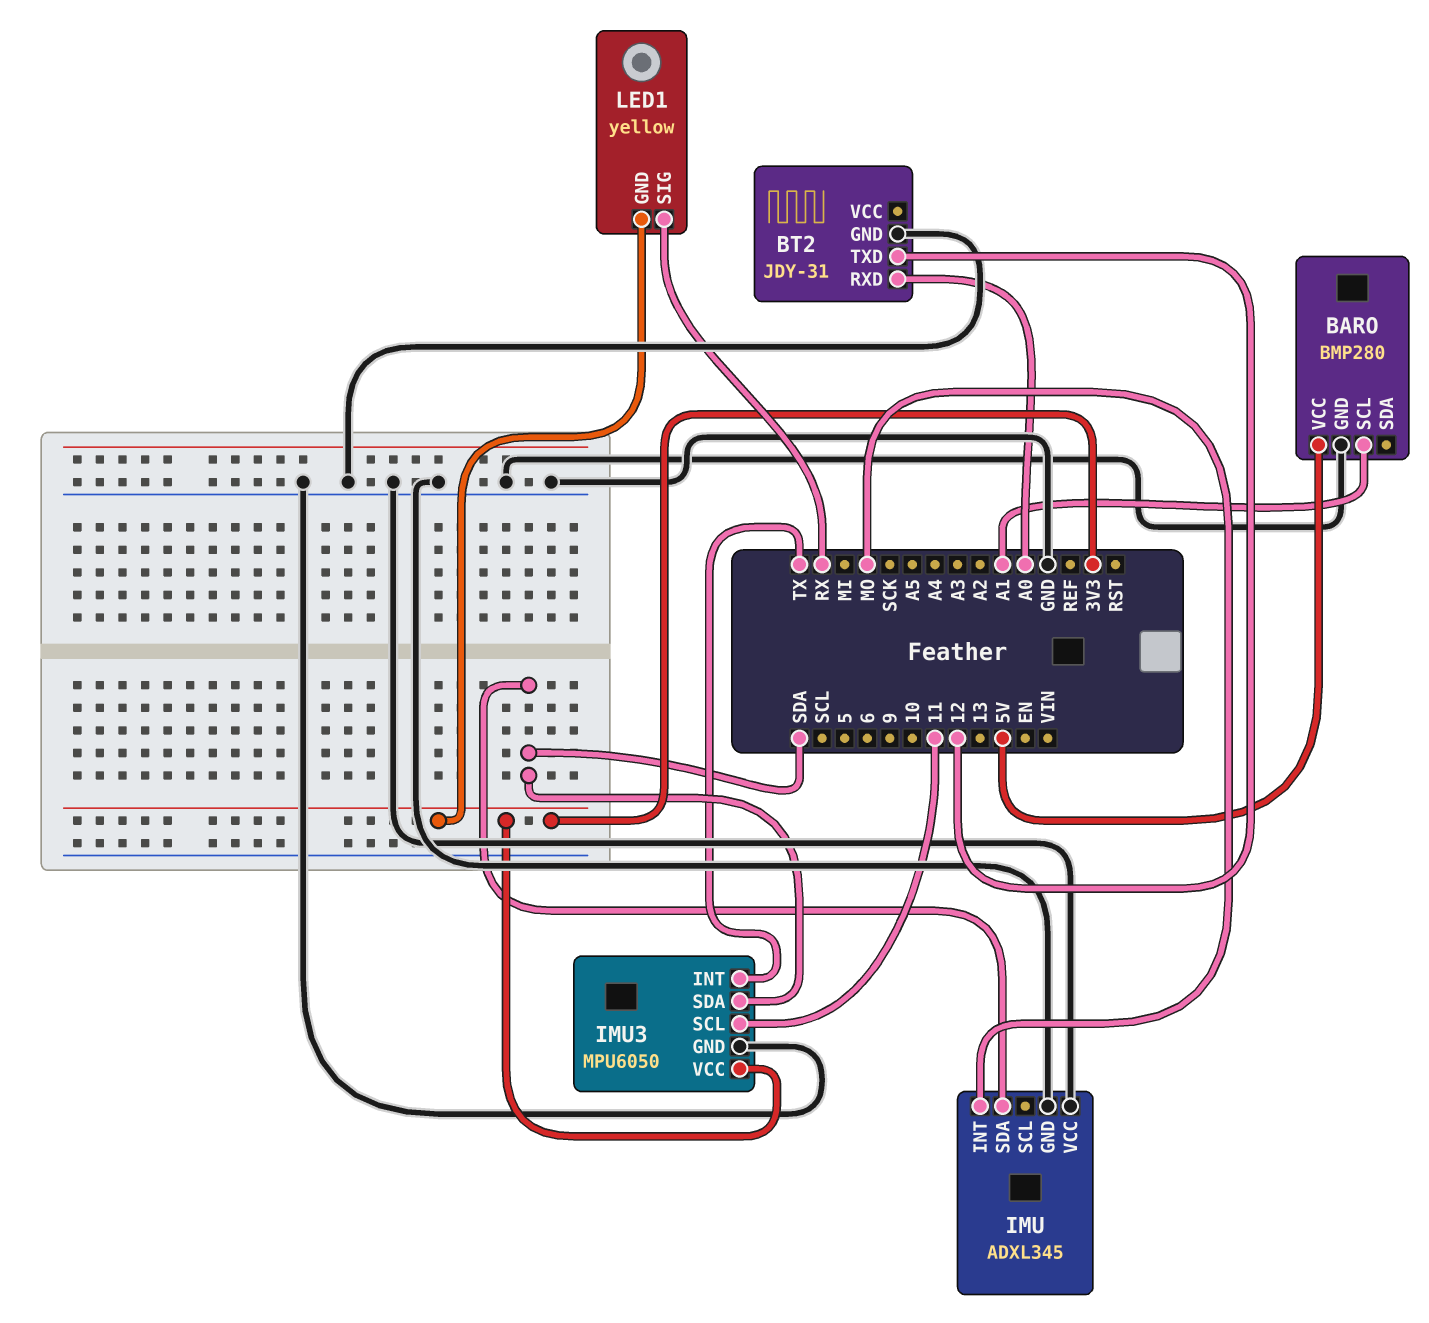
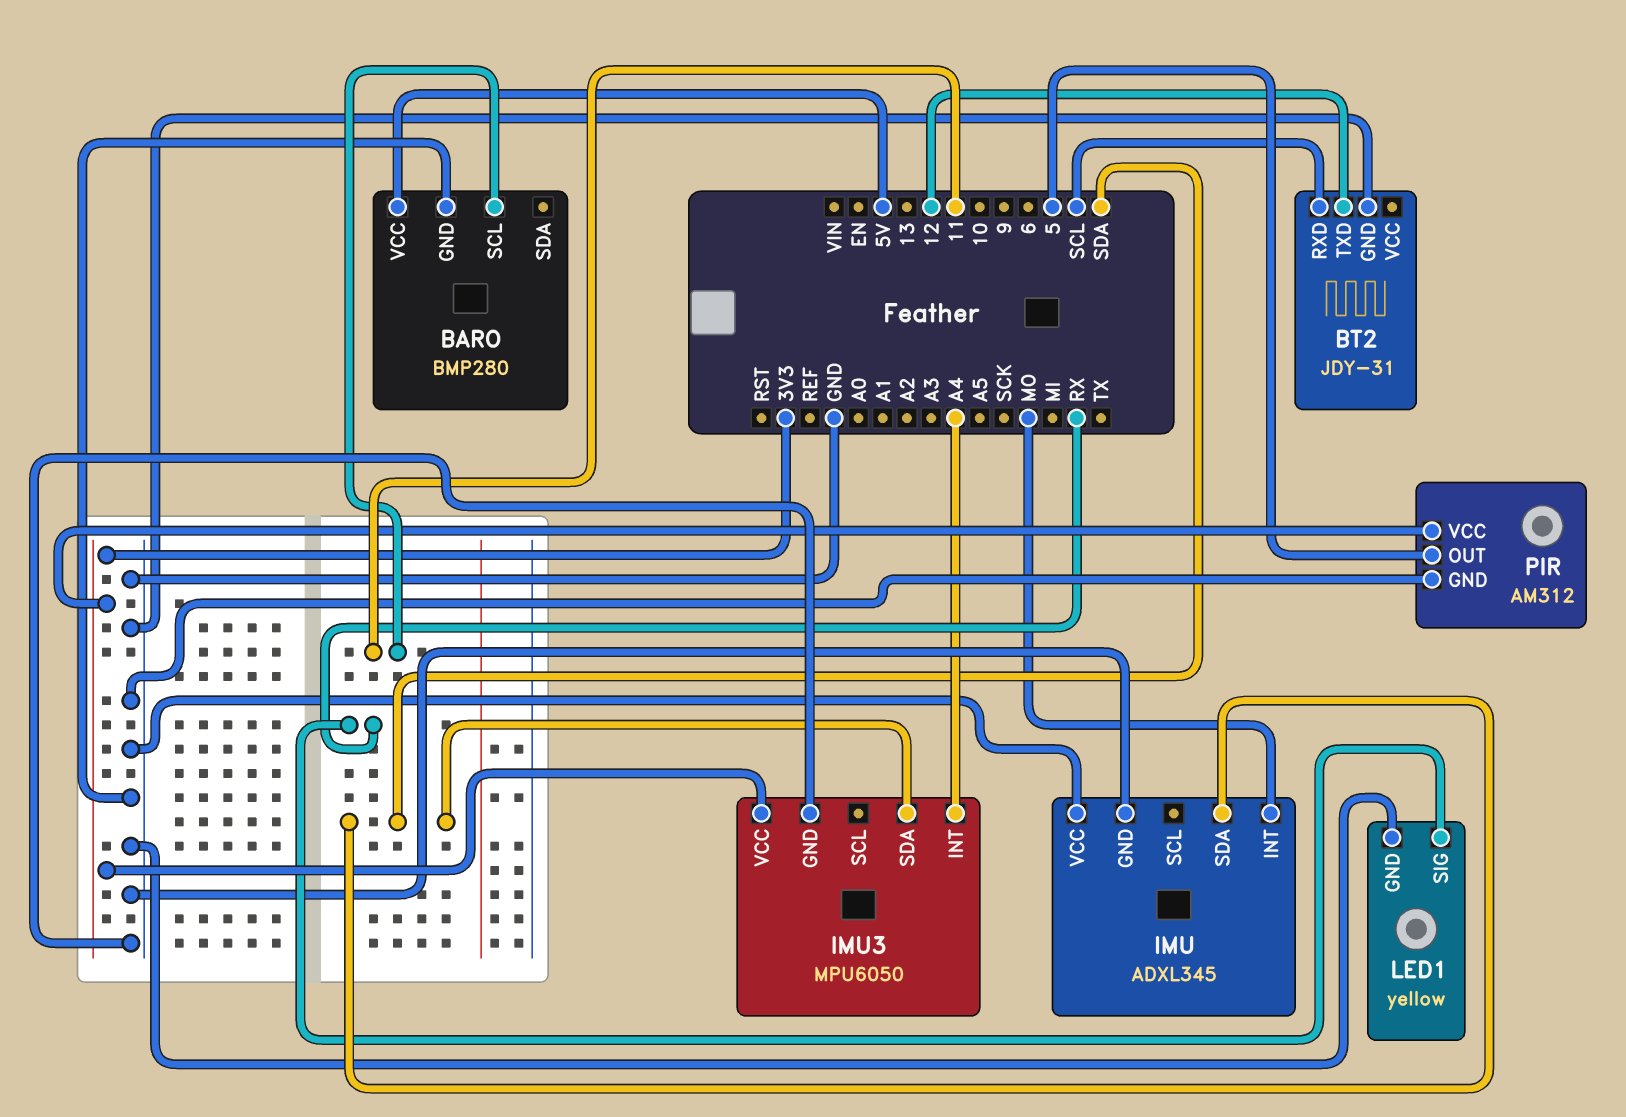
BARO pin SCL: A1 -> 11
BT2 pin RXD: A0 -> SCL
IMU3 pin INT: TX -> A4
IMU3 pin SCL: 11 -> none
LED1 pin GND: 3V3 -> GND
PIR: none -> AM312
PIR pin GND: none -> GND
PIR pin OUT: none -> 5
PIR pin VCC: none -> 3V3

